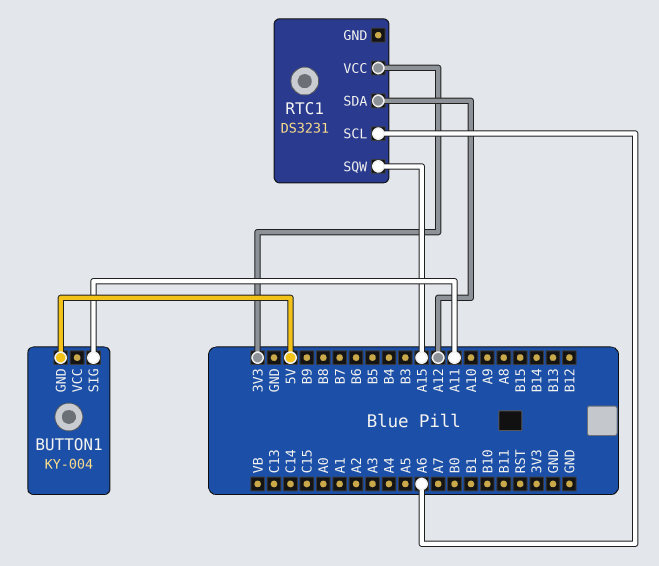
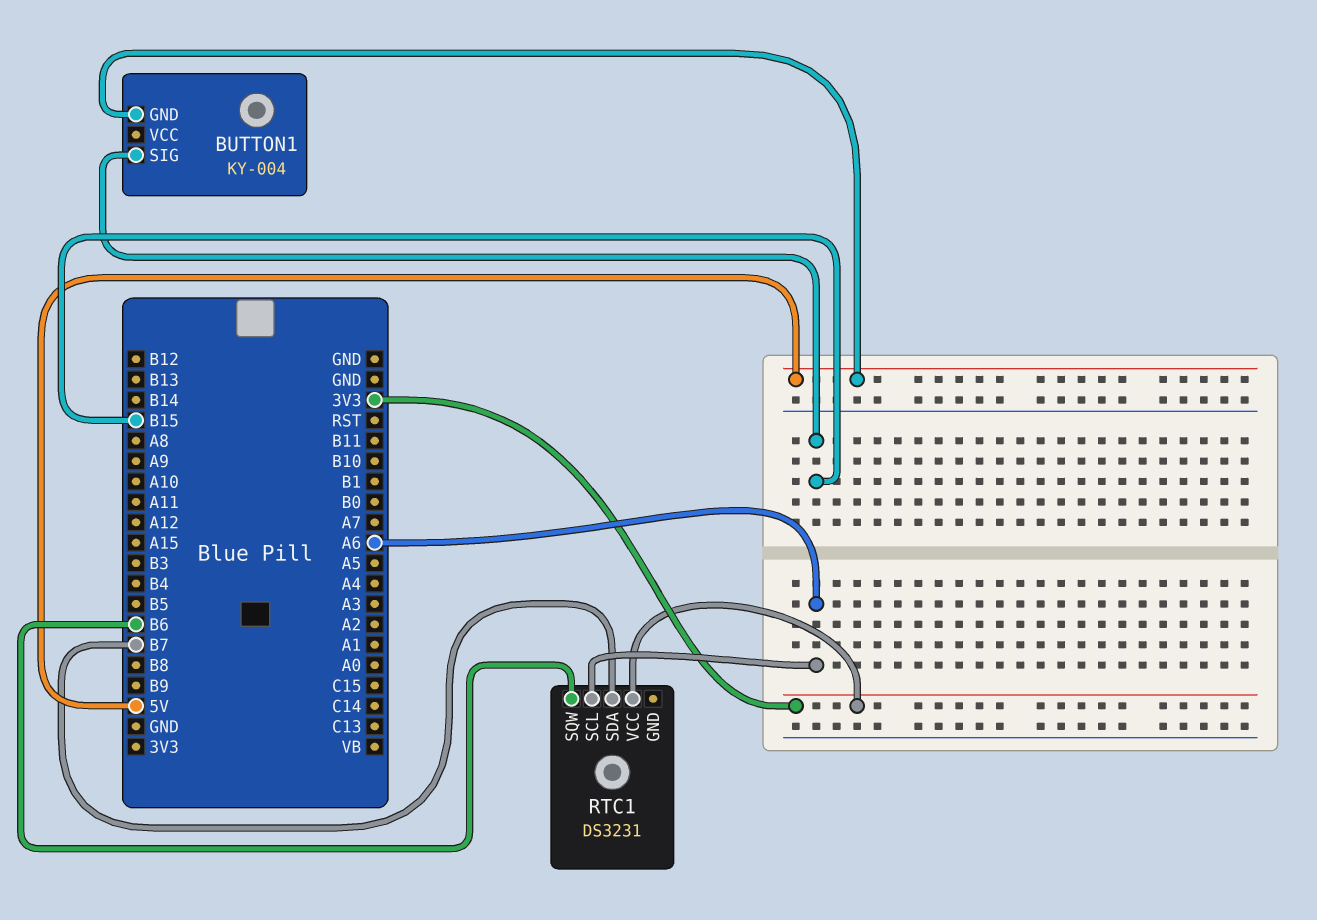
BUTTON1 pin SIG: A11 -> B15
RTC1 pin SDA: A12 -> B7
RTC1 pin SQW: A15 -> B6

